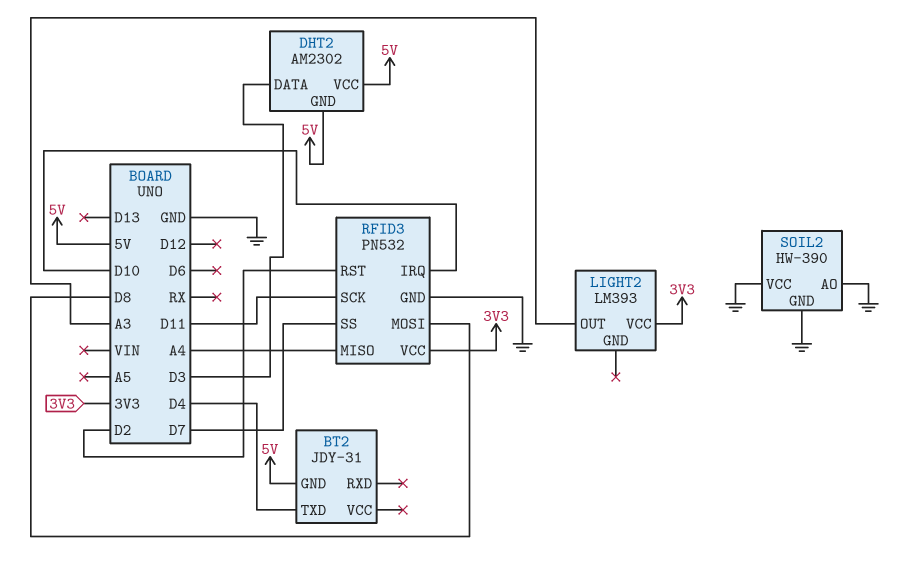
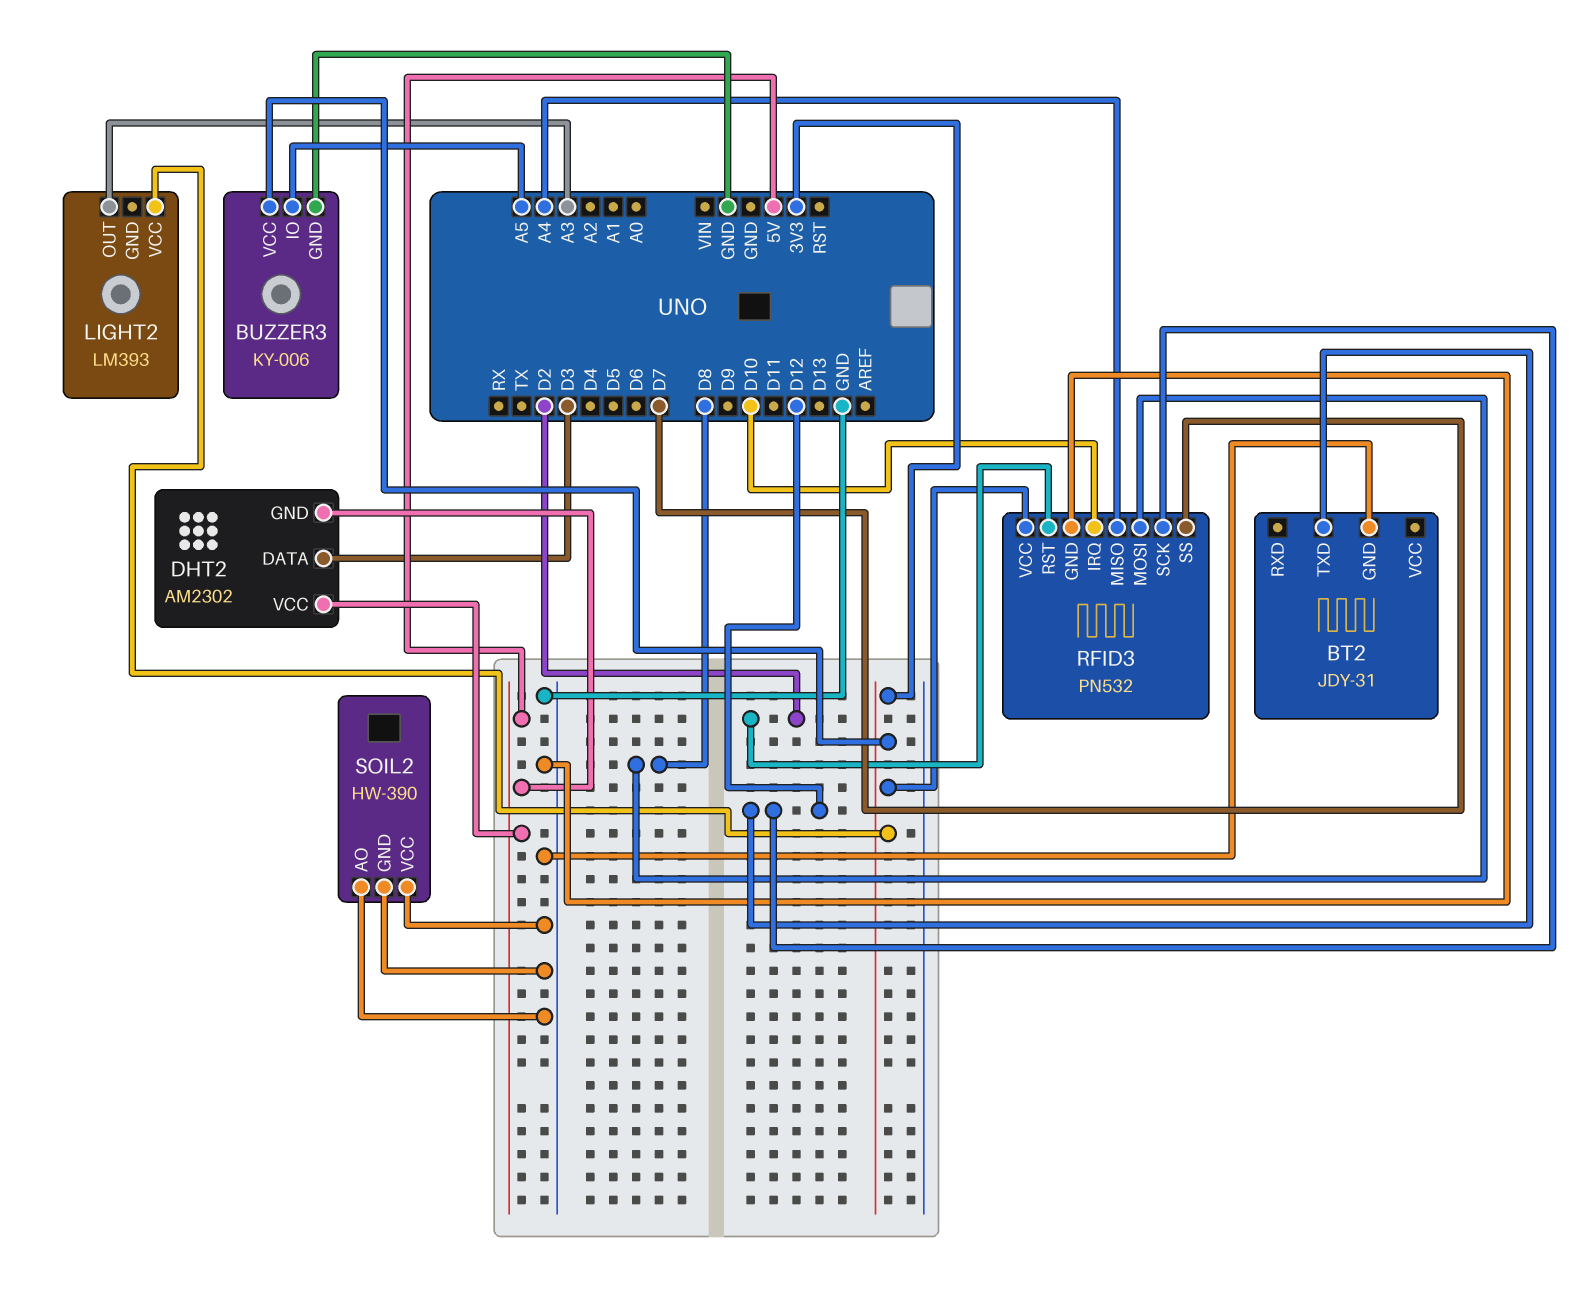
BT2 pin GND: 5V -> GND
BT2 pin TXD: D4 -> D12
BUZZER3: none -> KY-006
BUZZER3 pin GND: none -> GND
BUZZER3 pin IO: none -> A5
BUZZER3 pin VCC: none -> 3V3
RFID3 pin SCK: D11 -> D12

